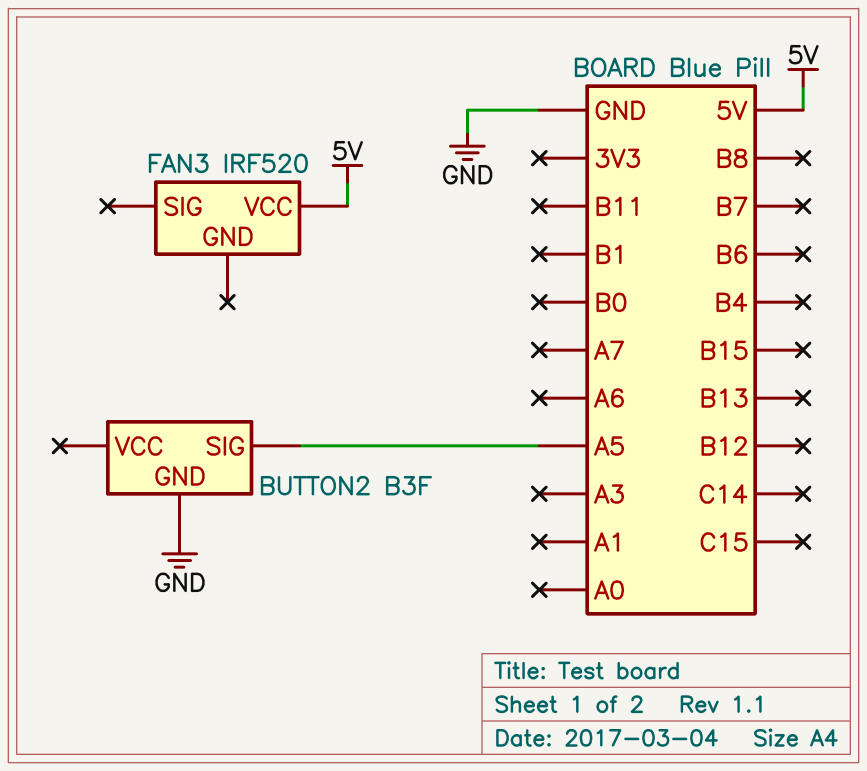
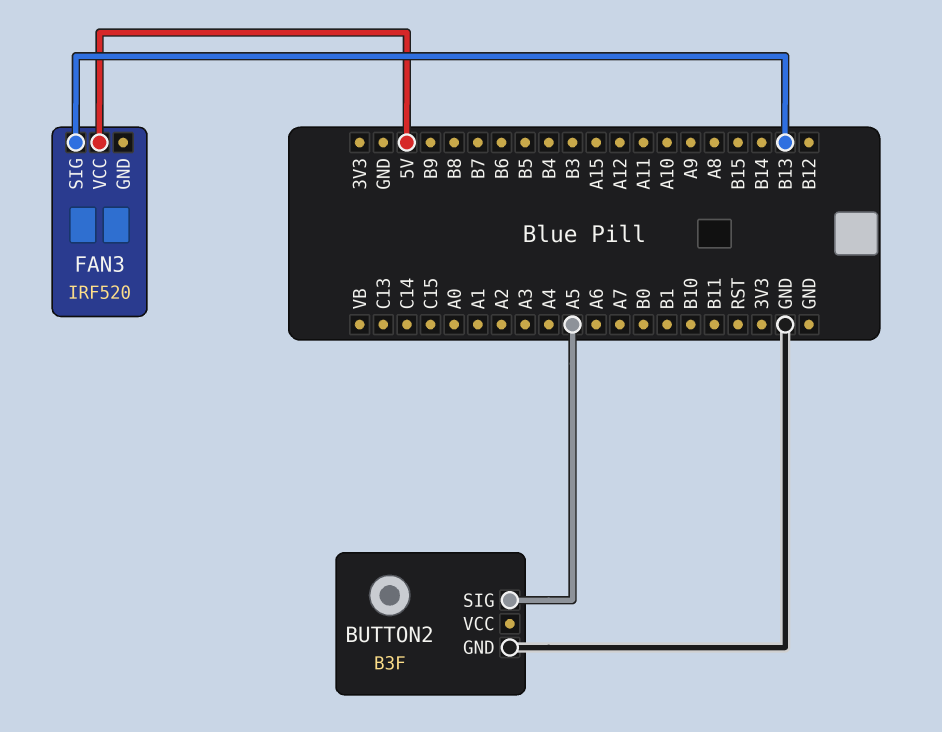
FAN3 pin SIG: none -> B13

